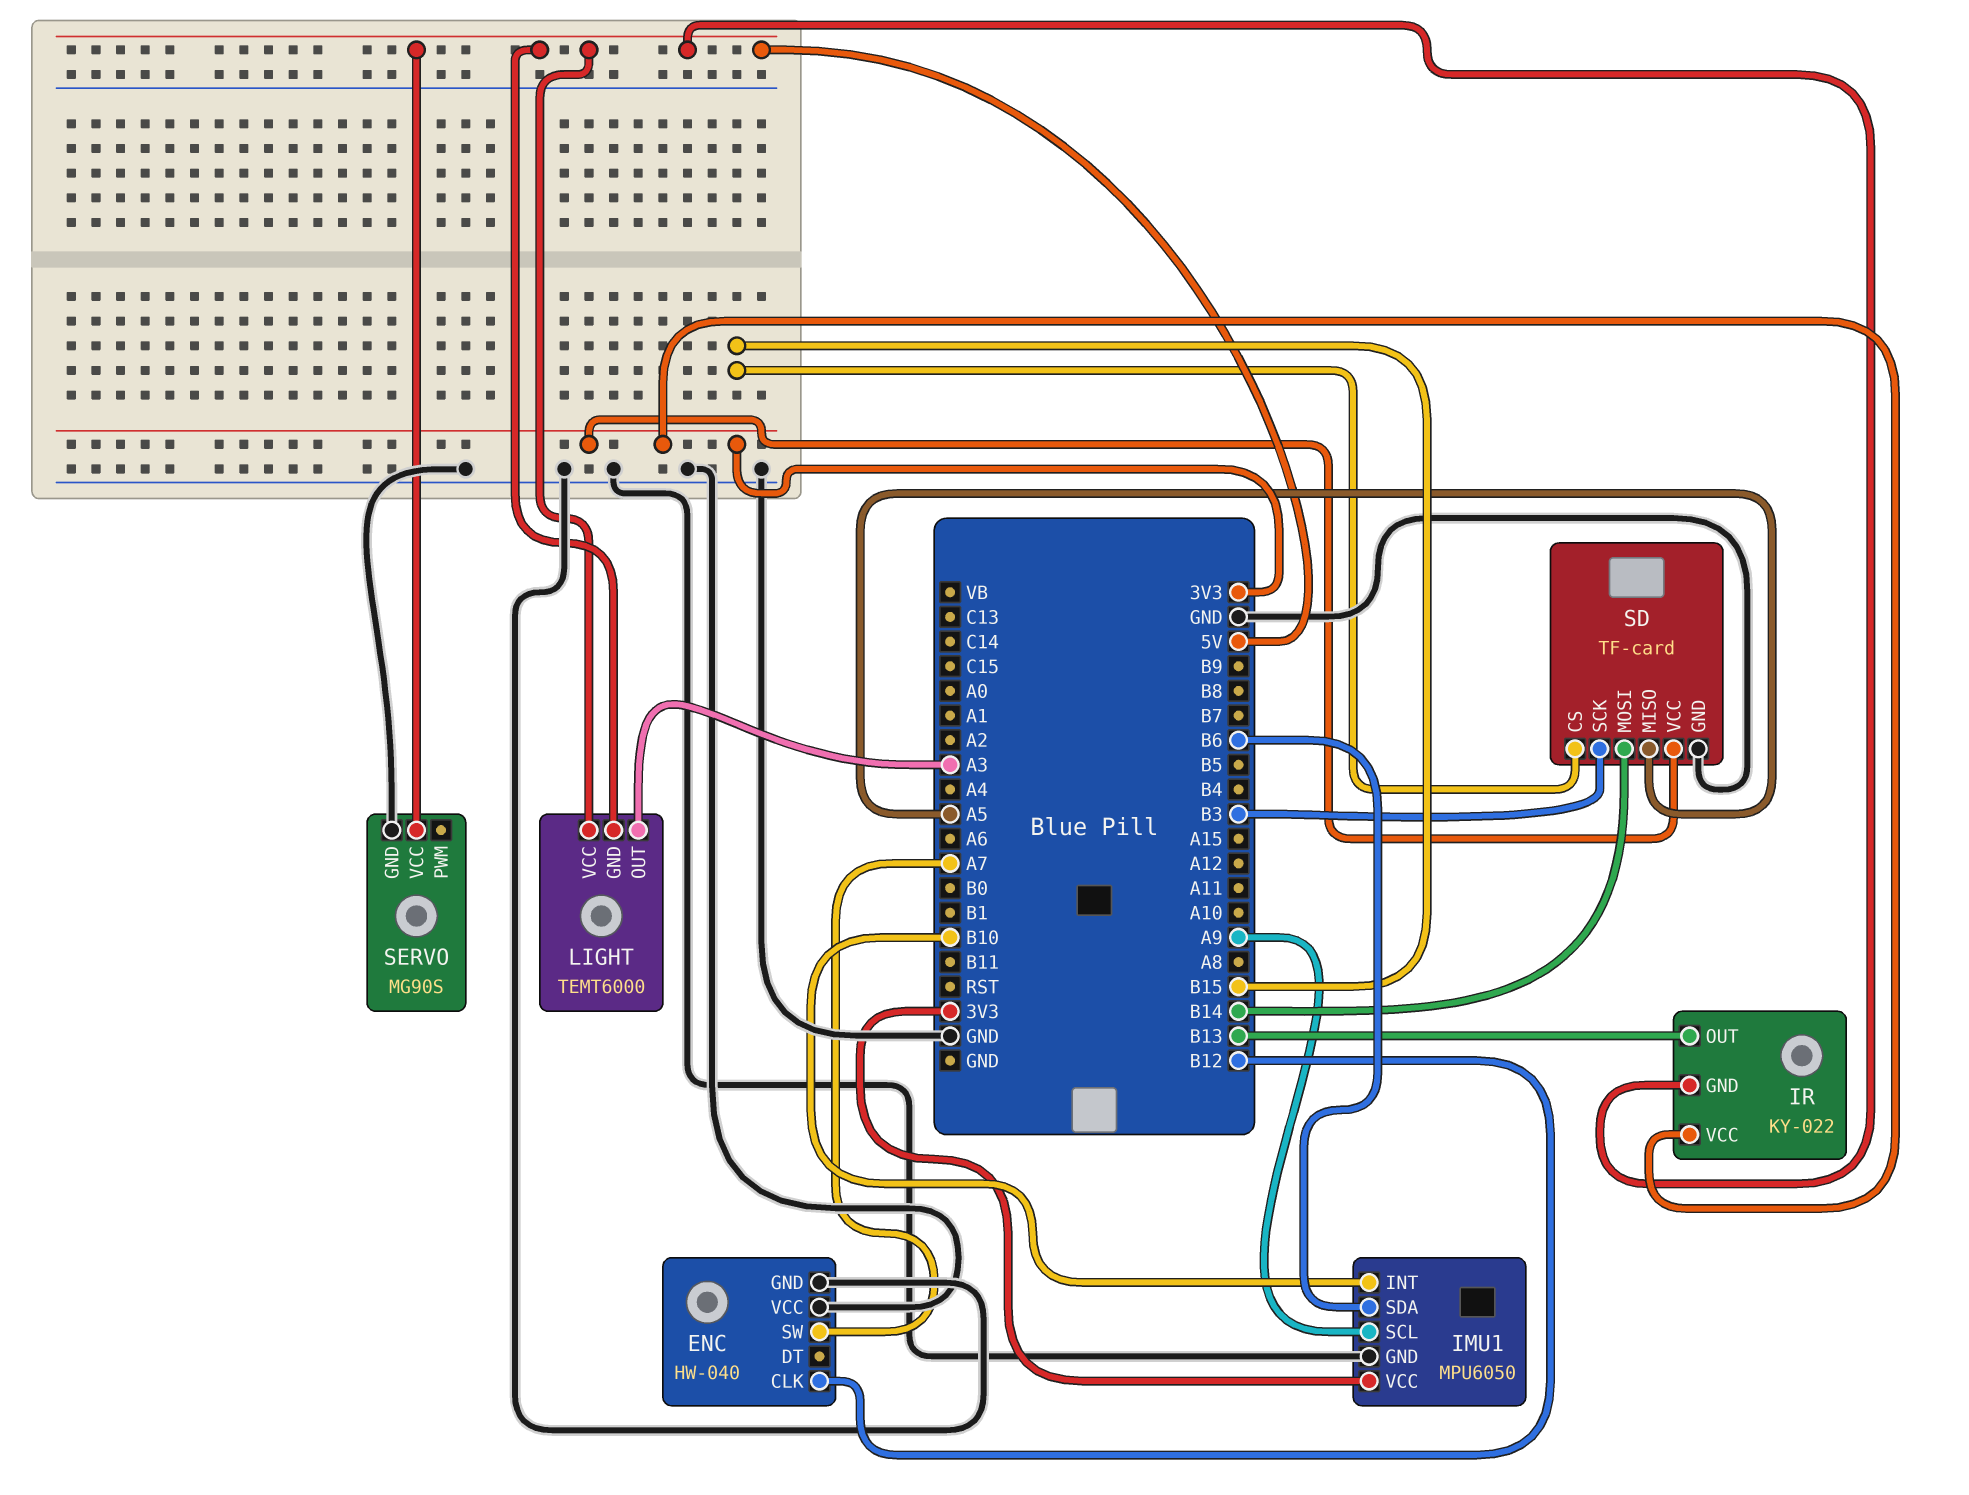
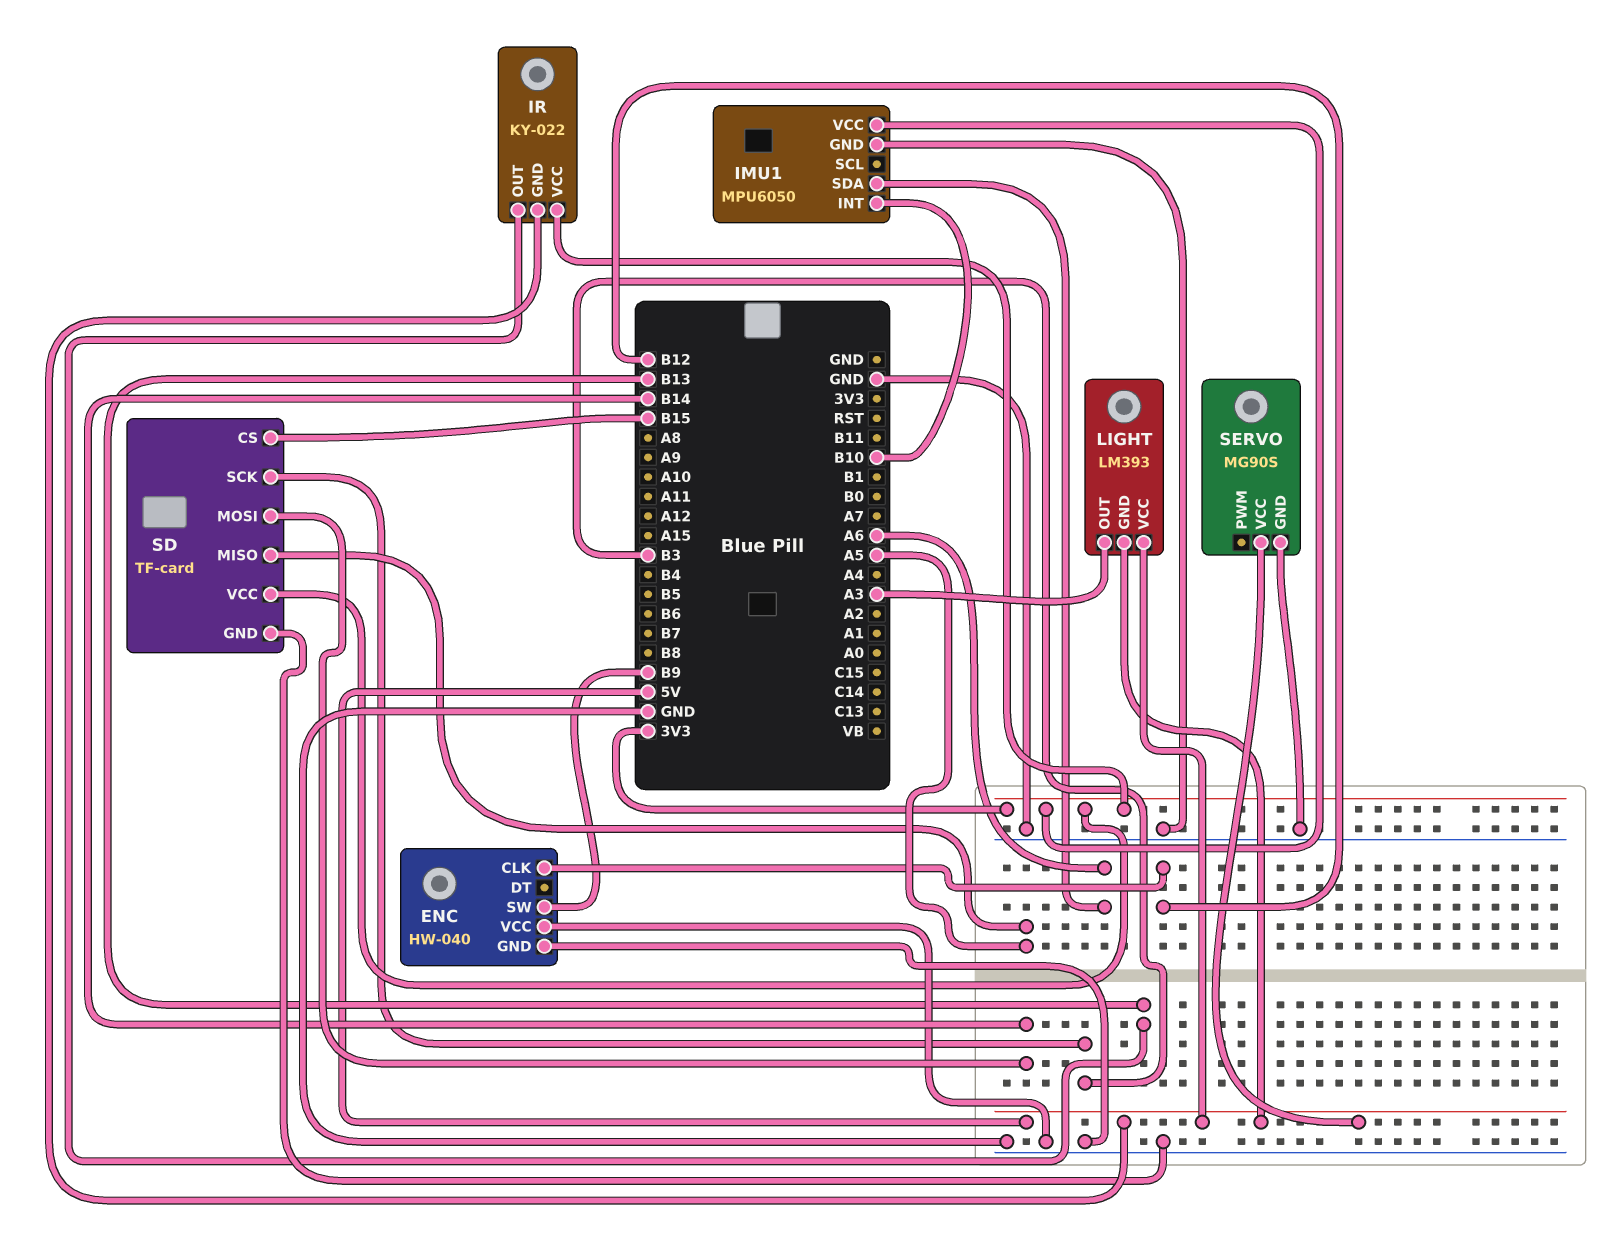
ENC pin SW: A7 -> B9
IMU1 pin SCL: A9 -> none
IMU1 pin SDA: B6 -> A6
LIGHT: TEMT6000 -> LM393

